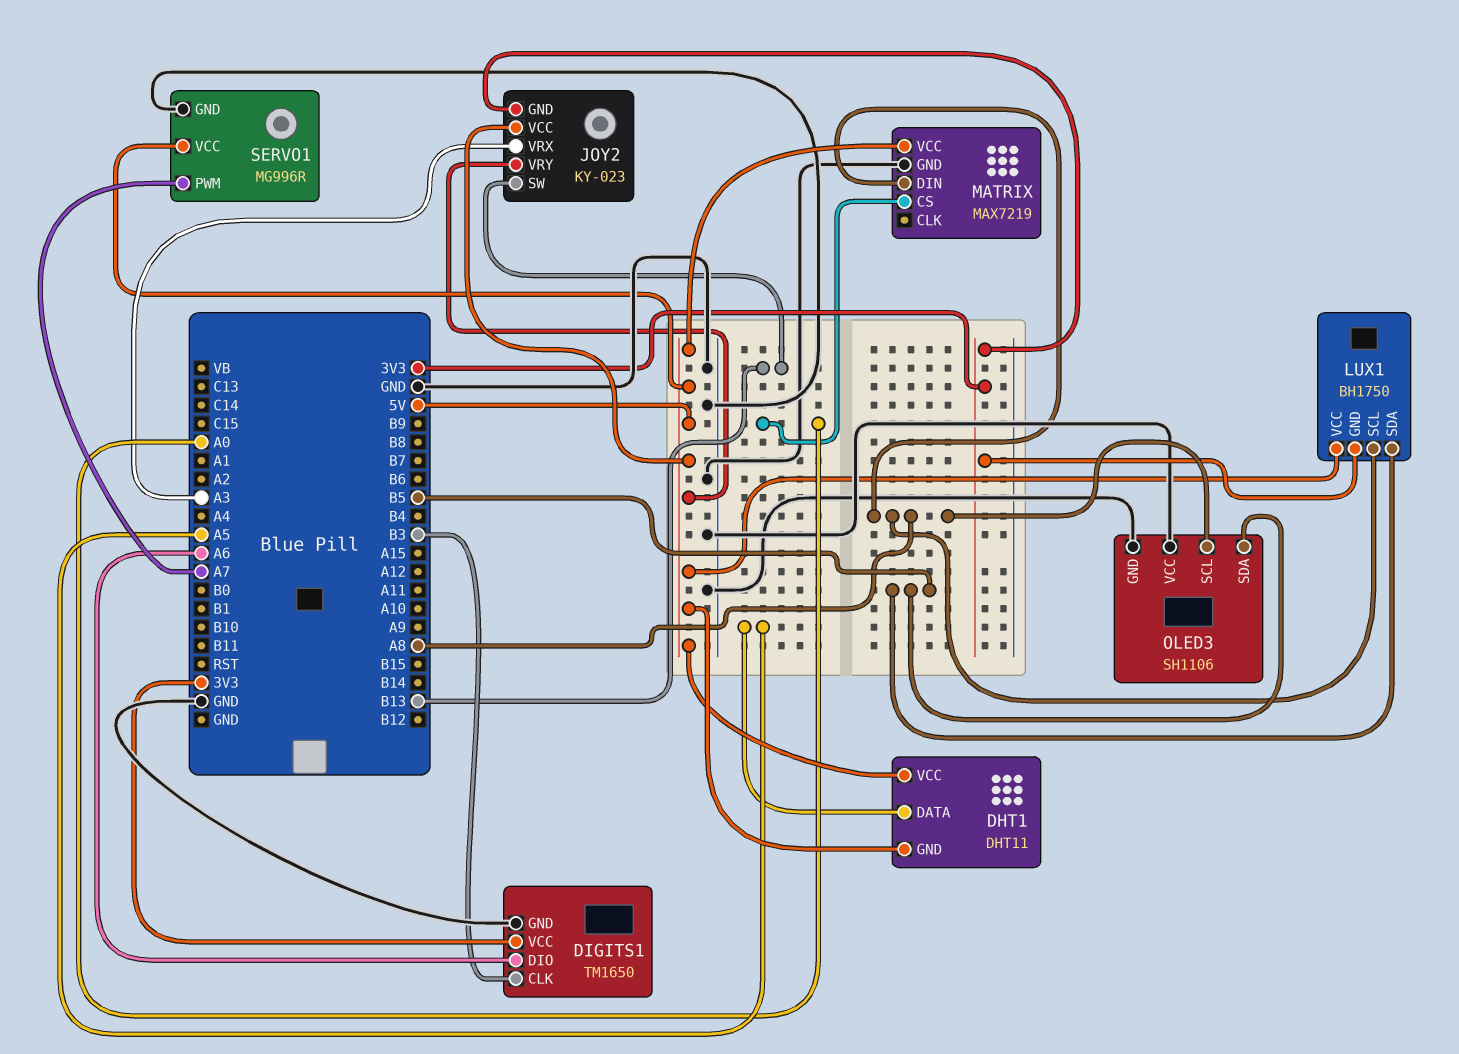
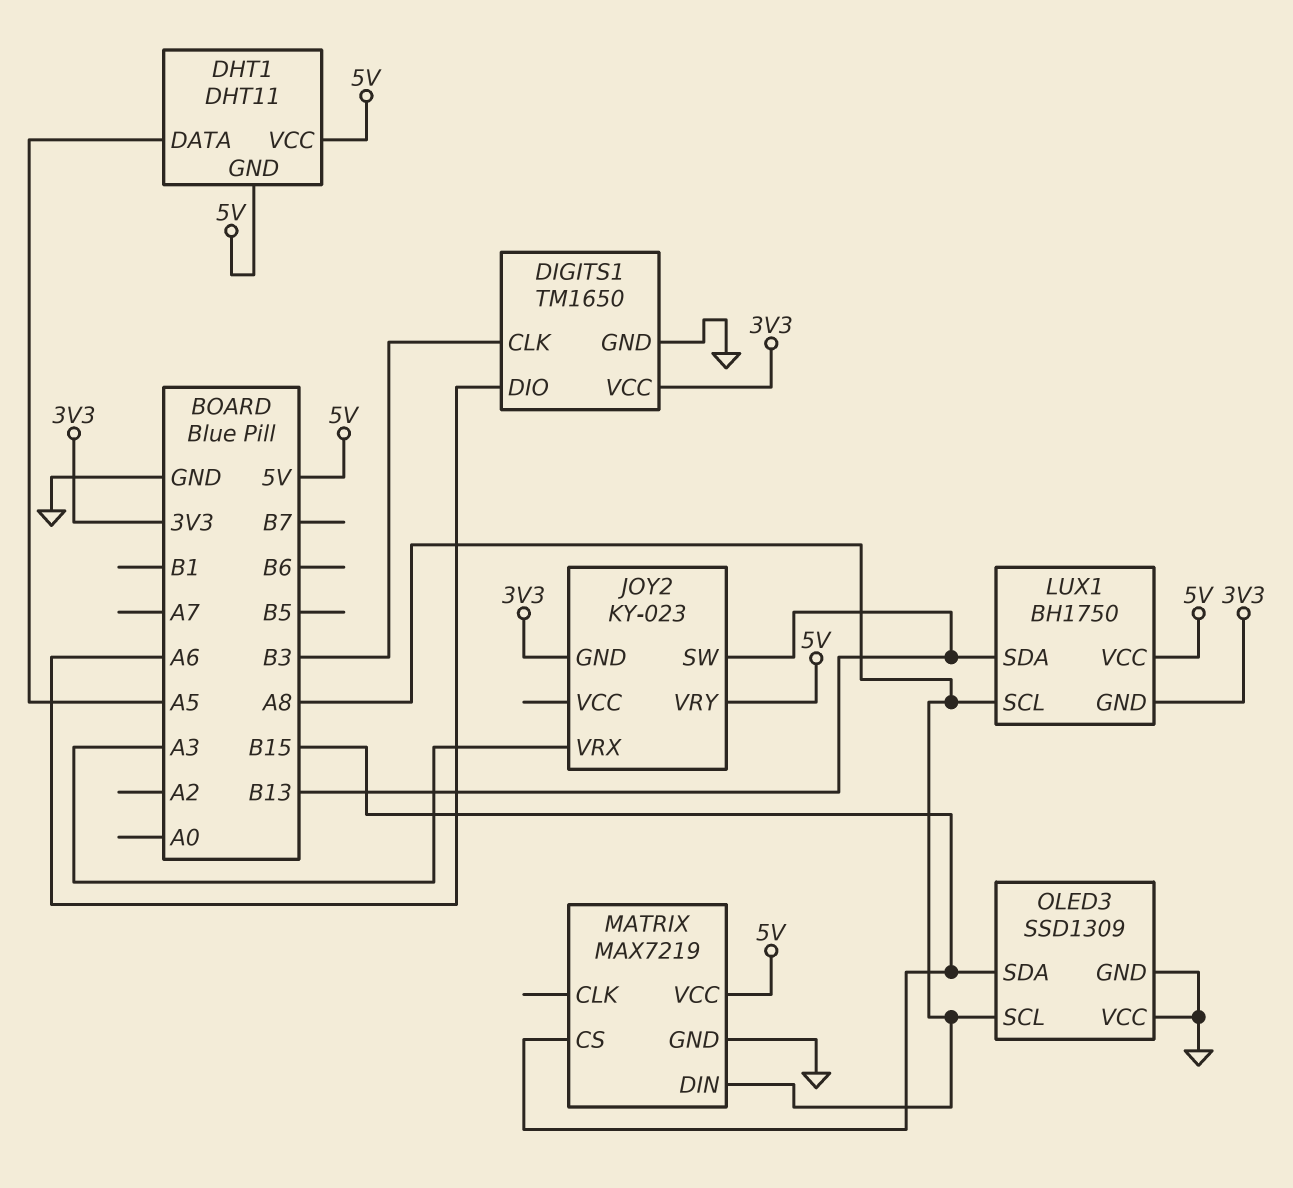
JOY2 pin VCC: 5V -> none
LUX1 pin SDA: B5 -> B13
MATRIX pin CS: A0 -> B15
OLED3: SH1106 -> SSD1309
OLED3 pin SDA: B5 -> B15
SERVO1: MG996R -> none
SERVO1 pin GND: GND -> none
SERVO1 pin PWM: A7 -> none
SERVO1 pin VCC: 5V -> none

